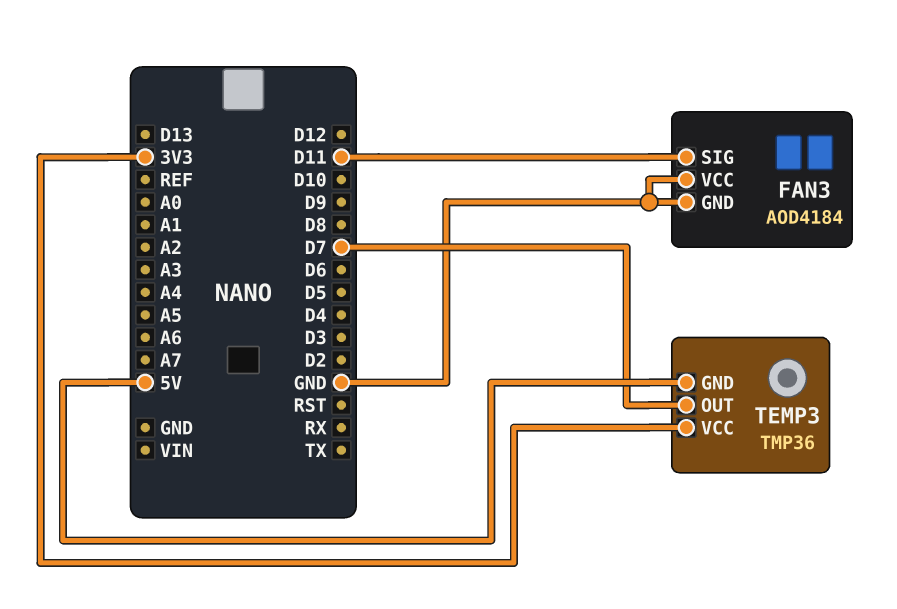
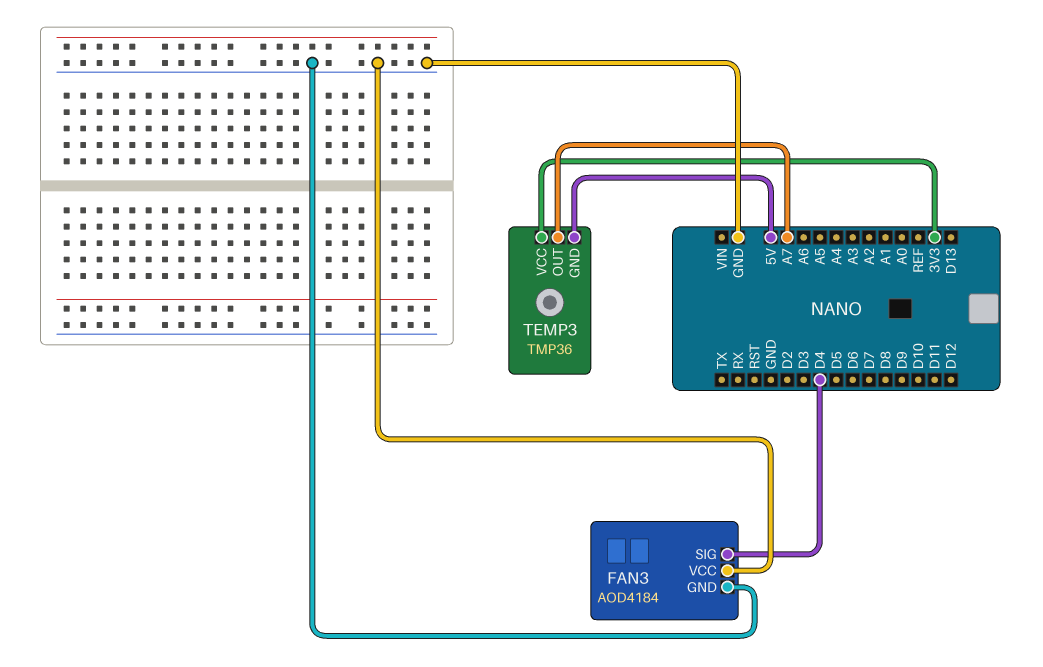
FAN3 pin SIG: D11 -> D4
TEMP3 pin OUT: D7 -> A7

